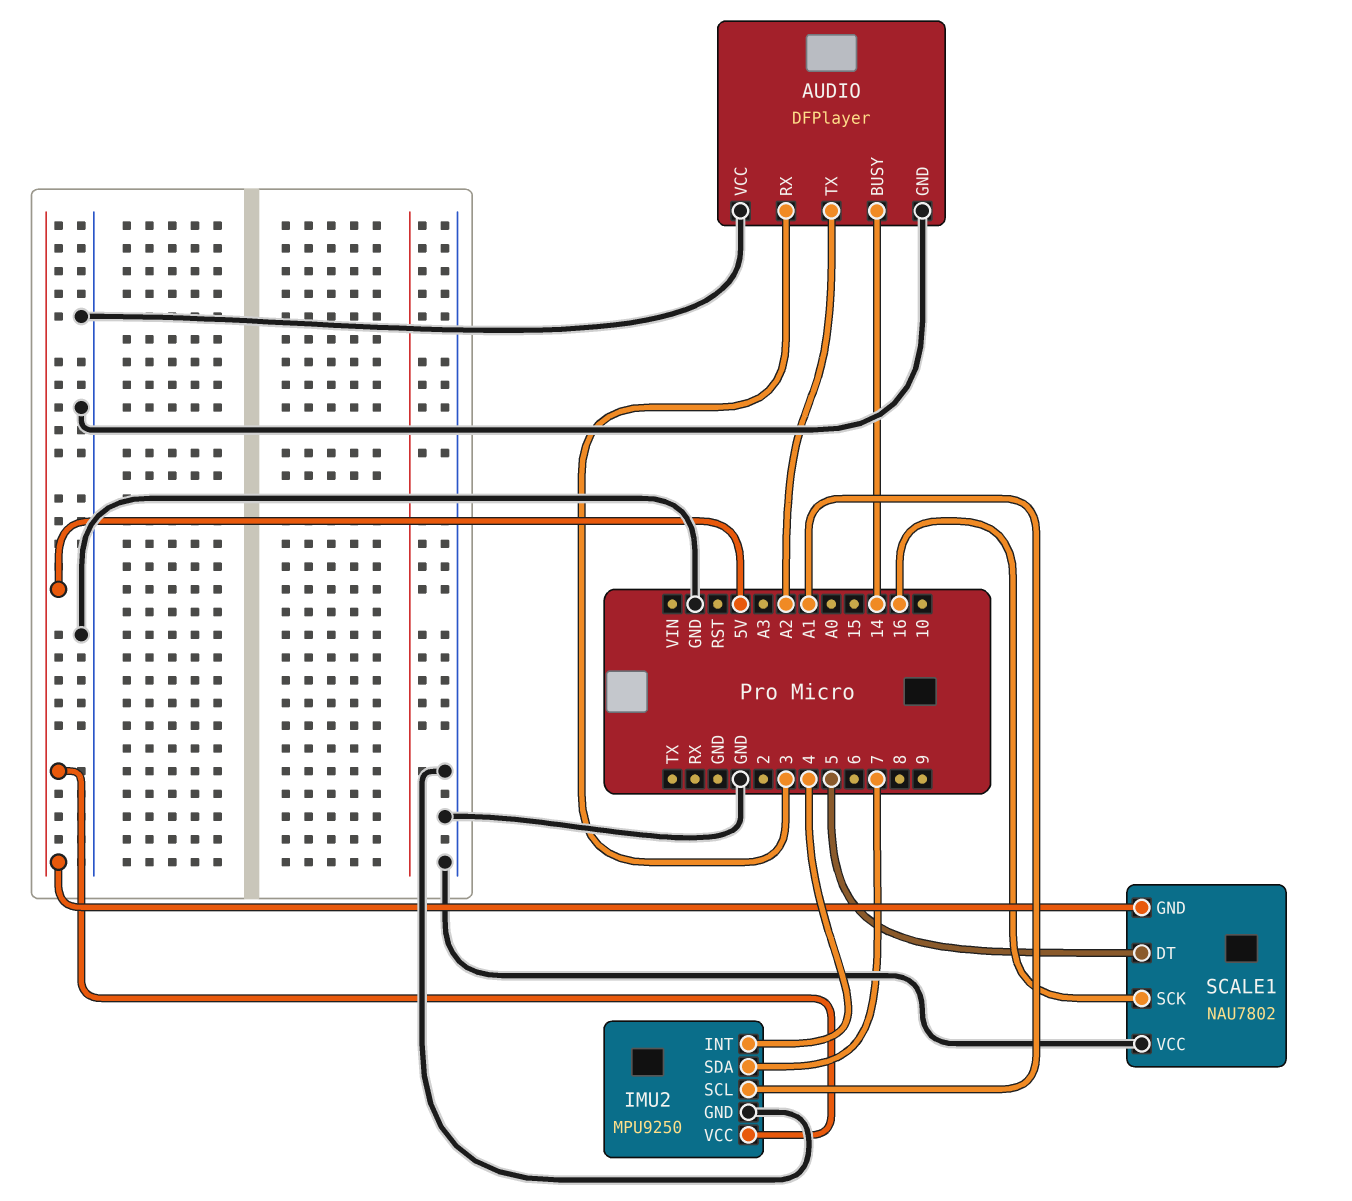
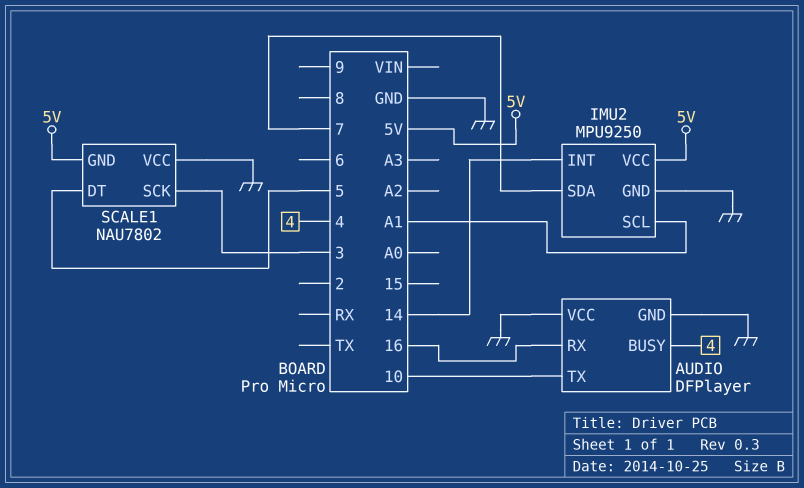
AUDIO pin BUSY: 14 -> 4
AUDIO pin RX: 3 -> 16
AUDIO pin TX: A2 -> 10
IMU2 pin INT: 4 -> 14
SCALE1 pin SCK: 16 -> 3

